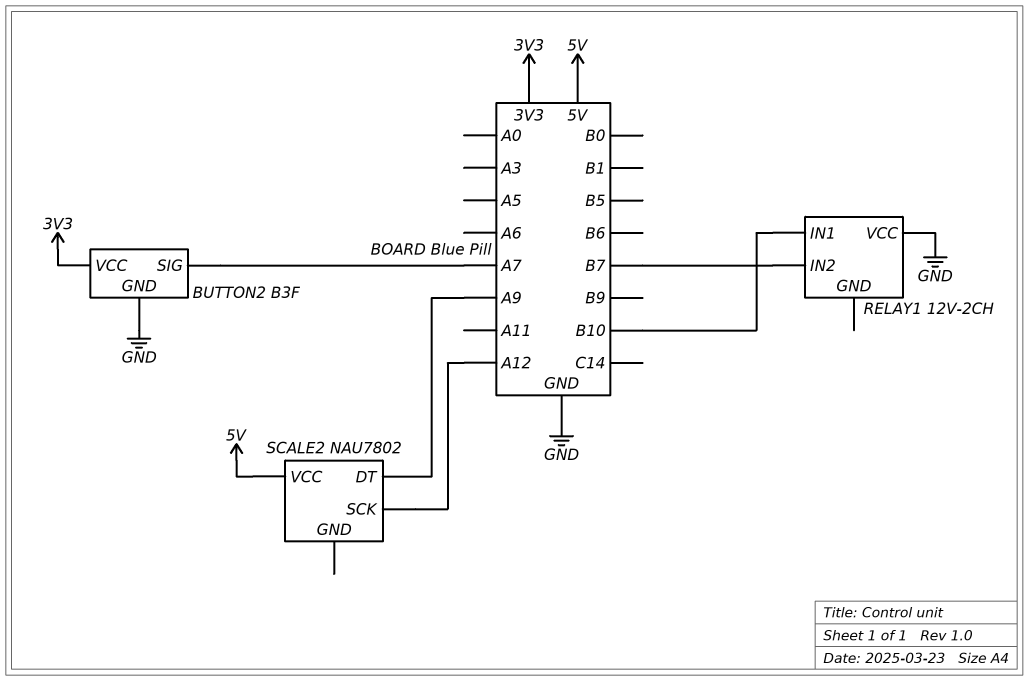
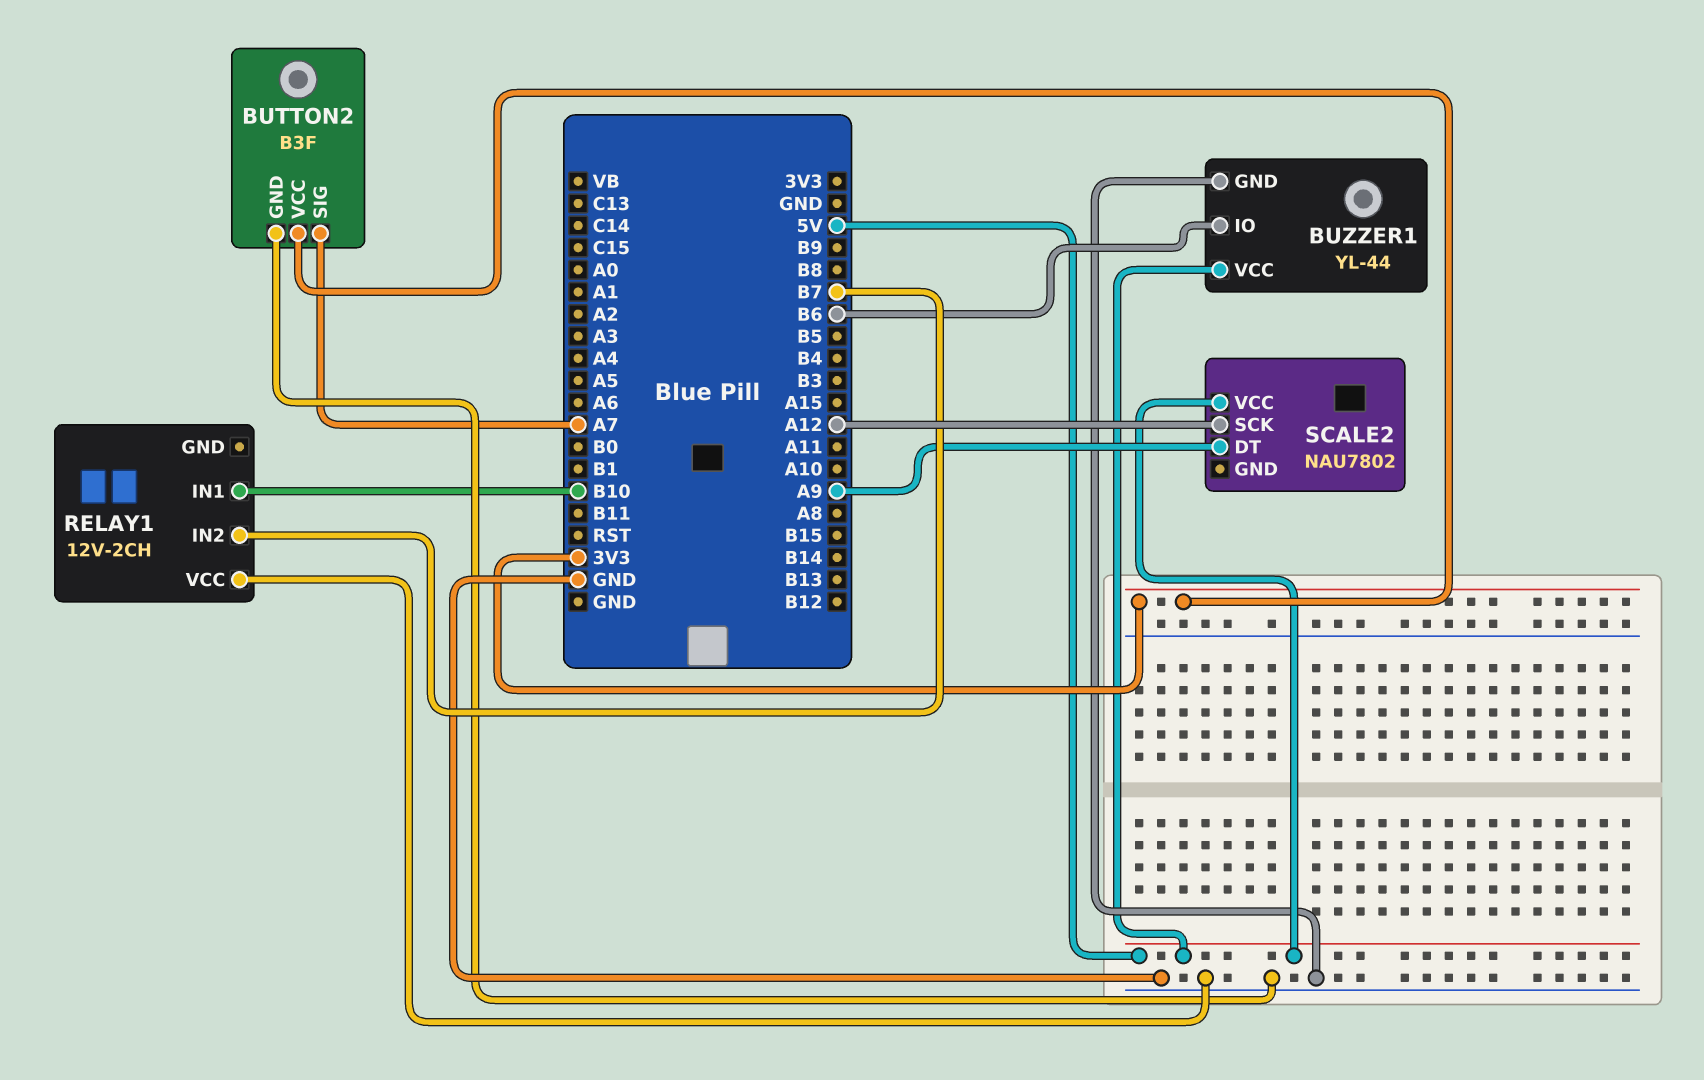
BUZZER1: none -> YL-44
BUZZER1 pin GND: none -> GND
BUZZER1 pin IO: none -> B6
BUZZER1 pin VCC: none -> 5V

